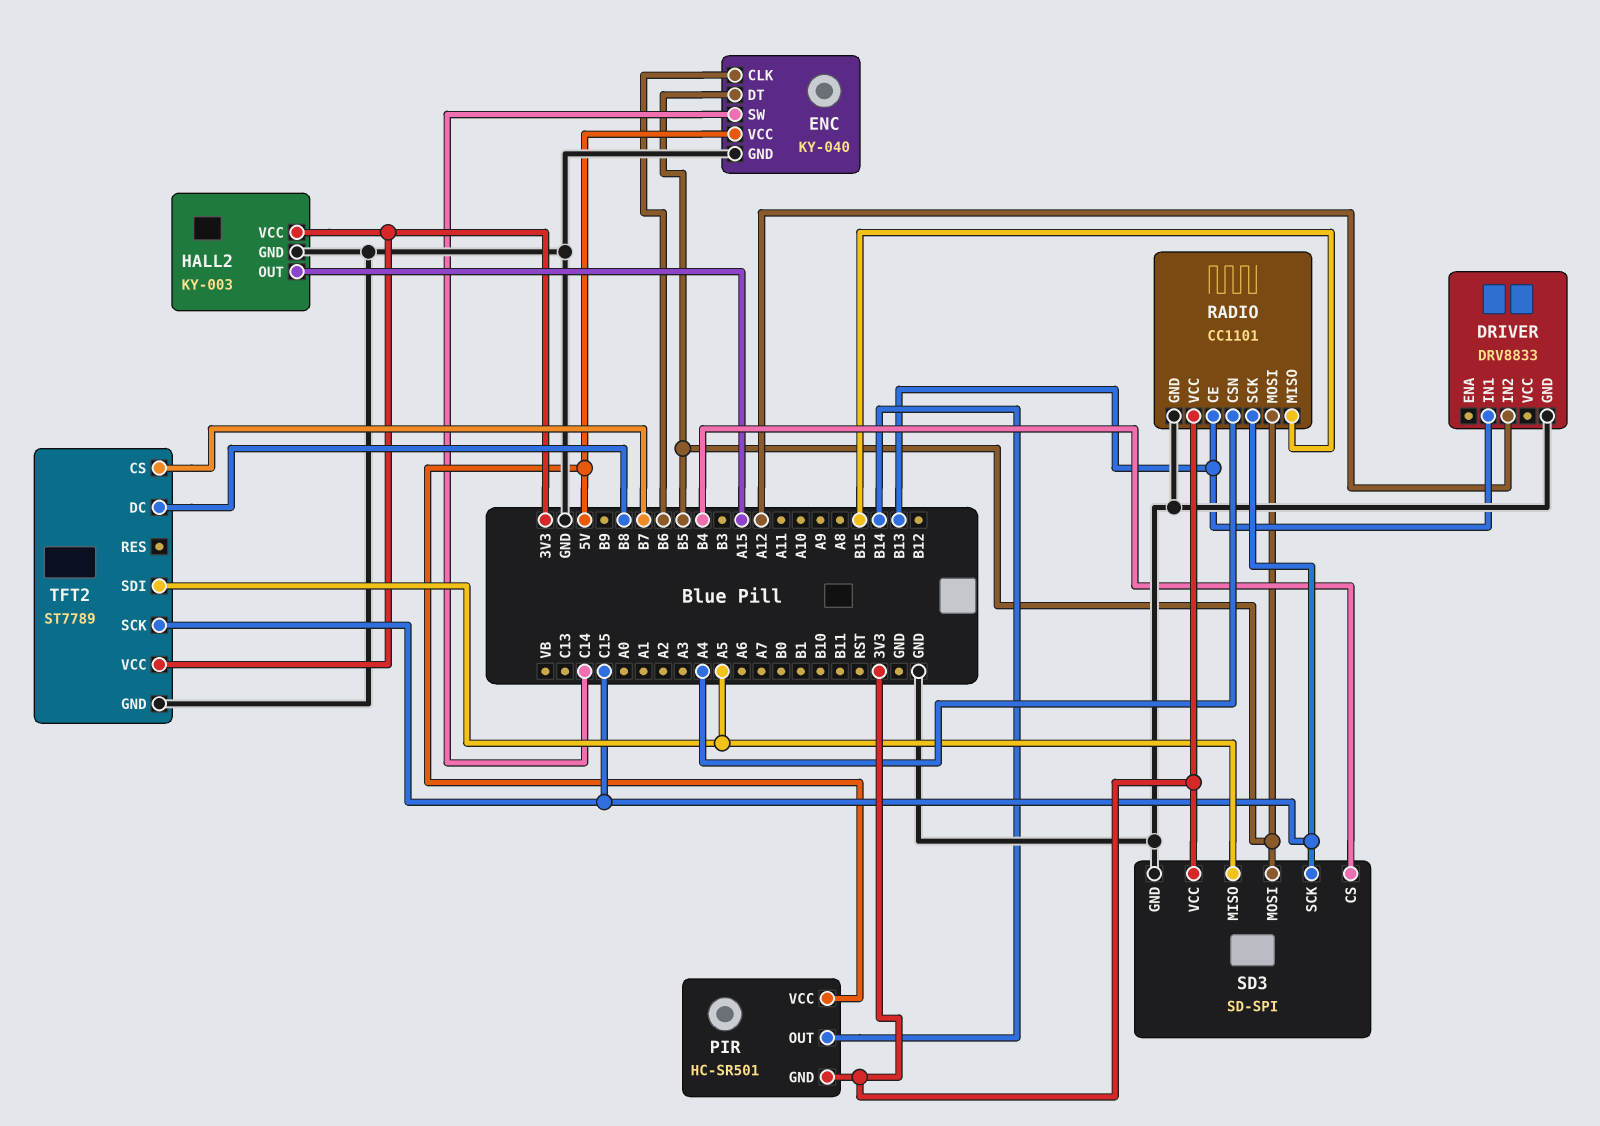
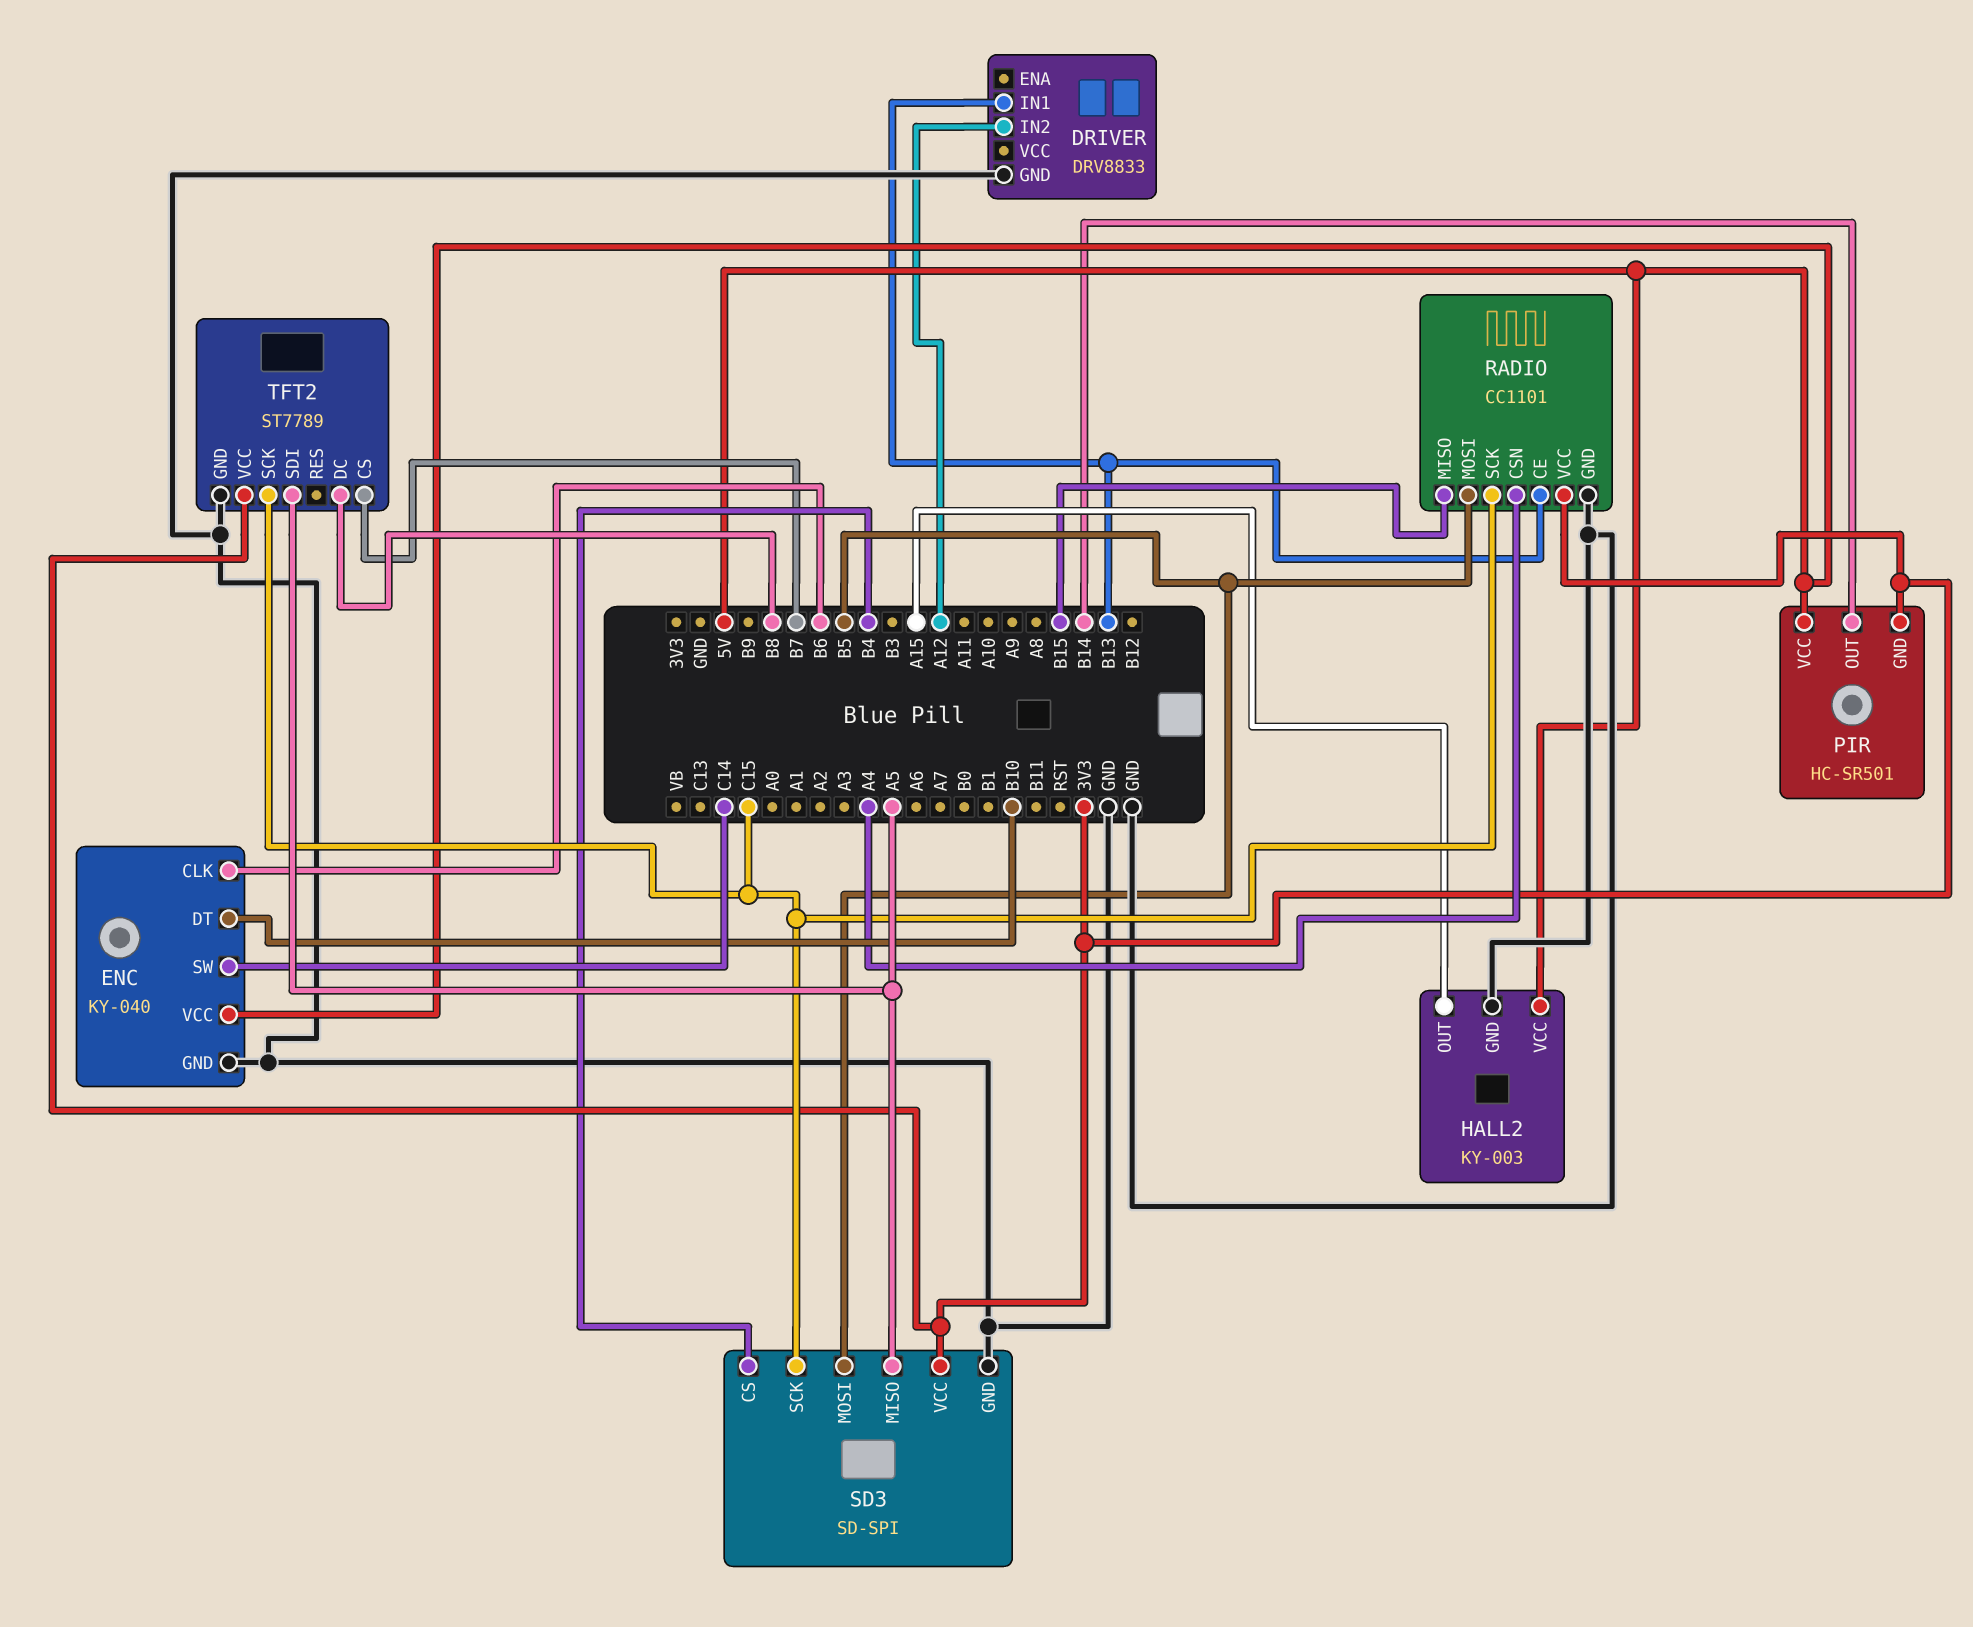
ENC pin DT: B5 -> B10
HALL2 pin VCC: 3V3 -> 5V

